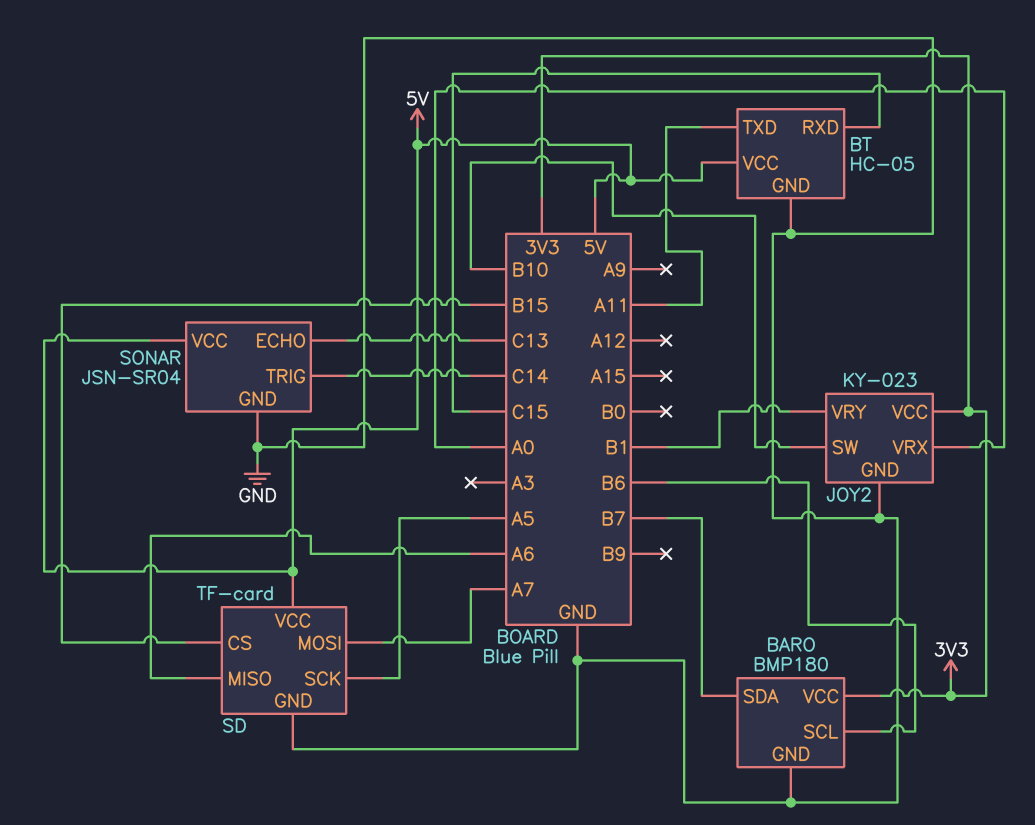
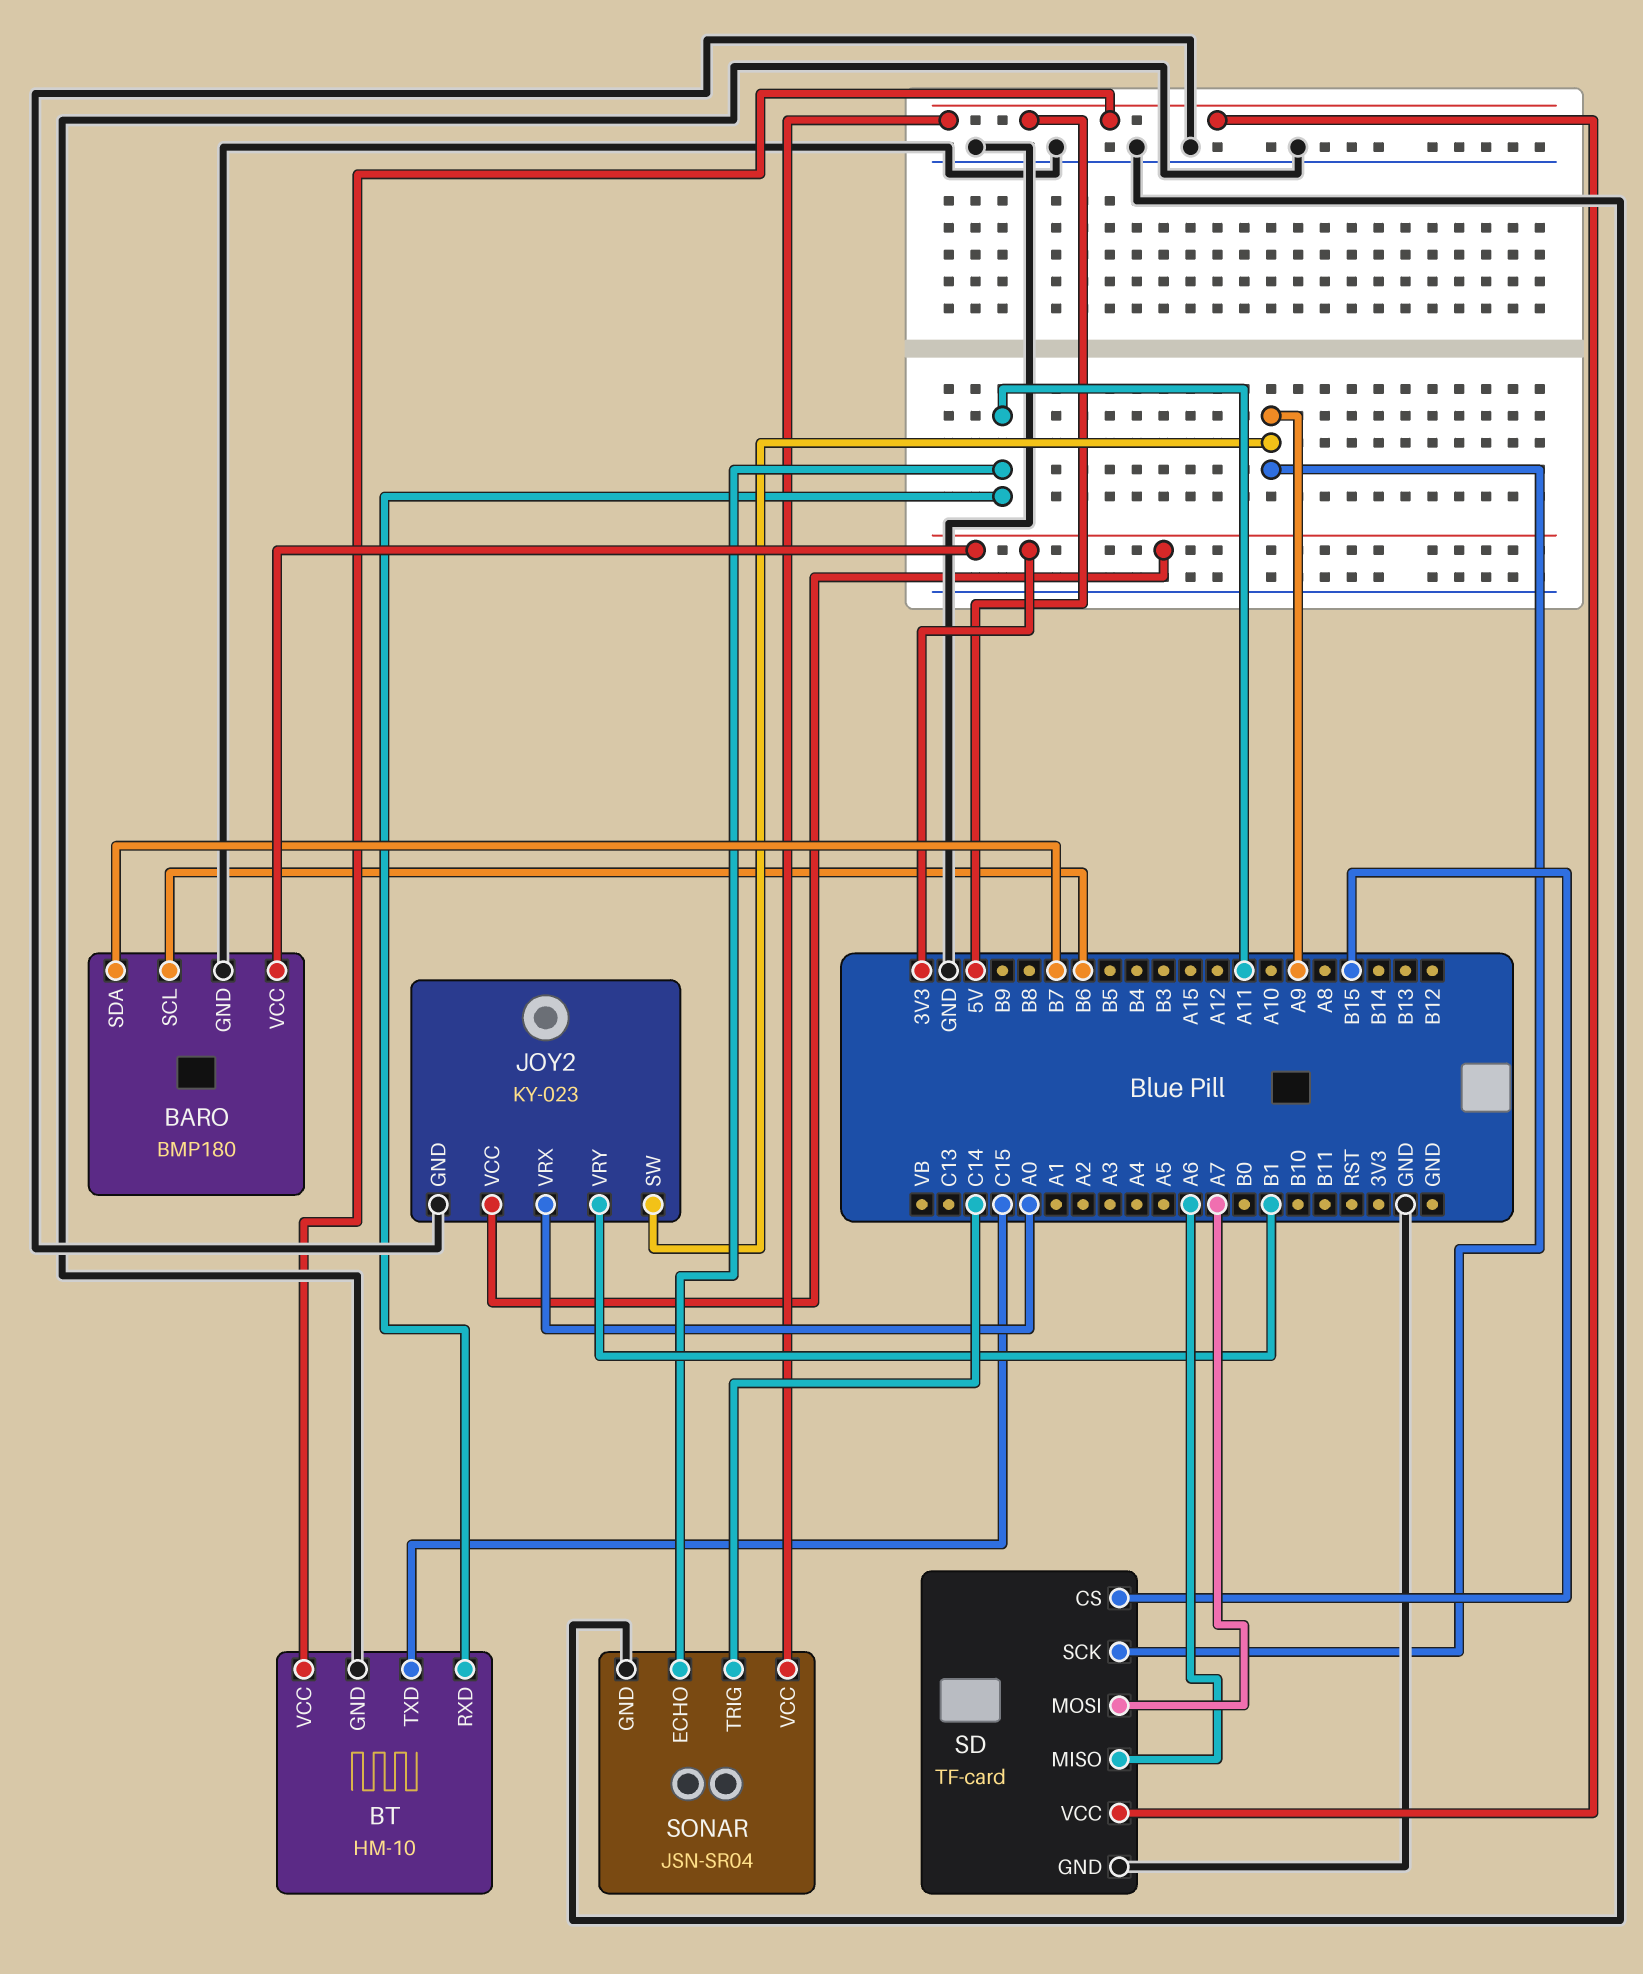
BT: HC-05 -> HM-10
BT pin RXD: C15 -> A11
BT pin TXD: A11 -> C15
JOY2 pin SW: B10 -> A9
SD pin SCK: A5 -> A9
SONAR pin ECHO: C13 -> A11

